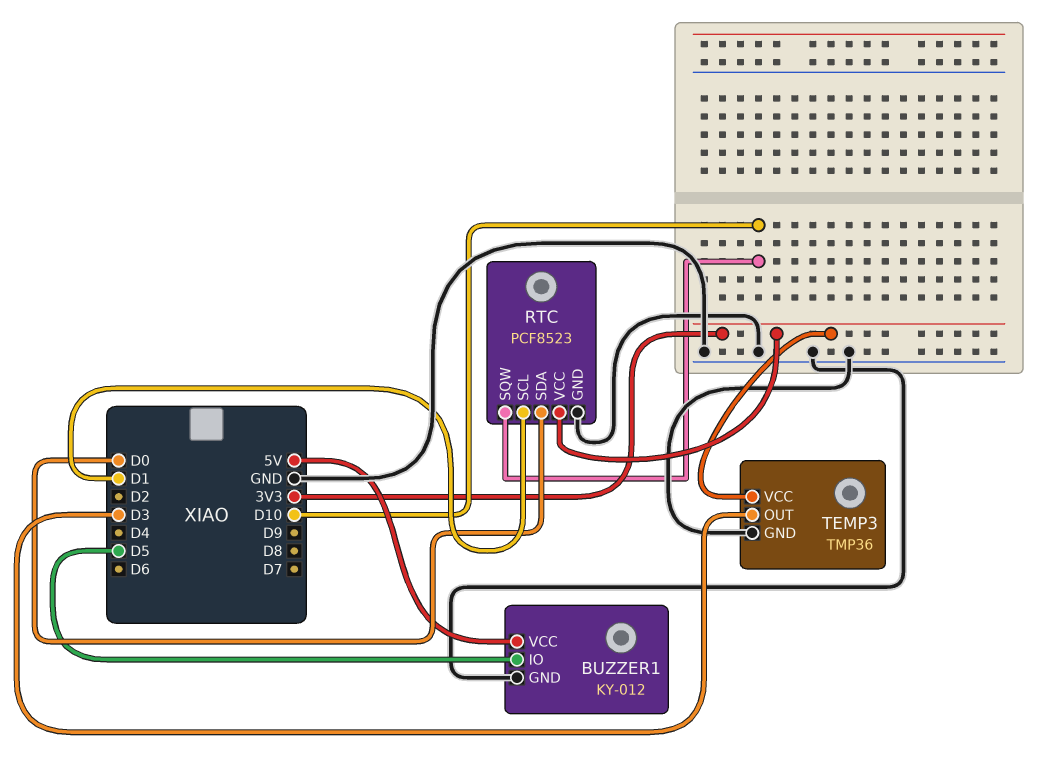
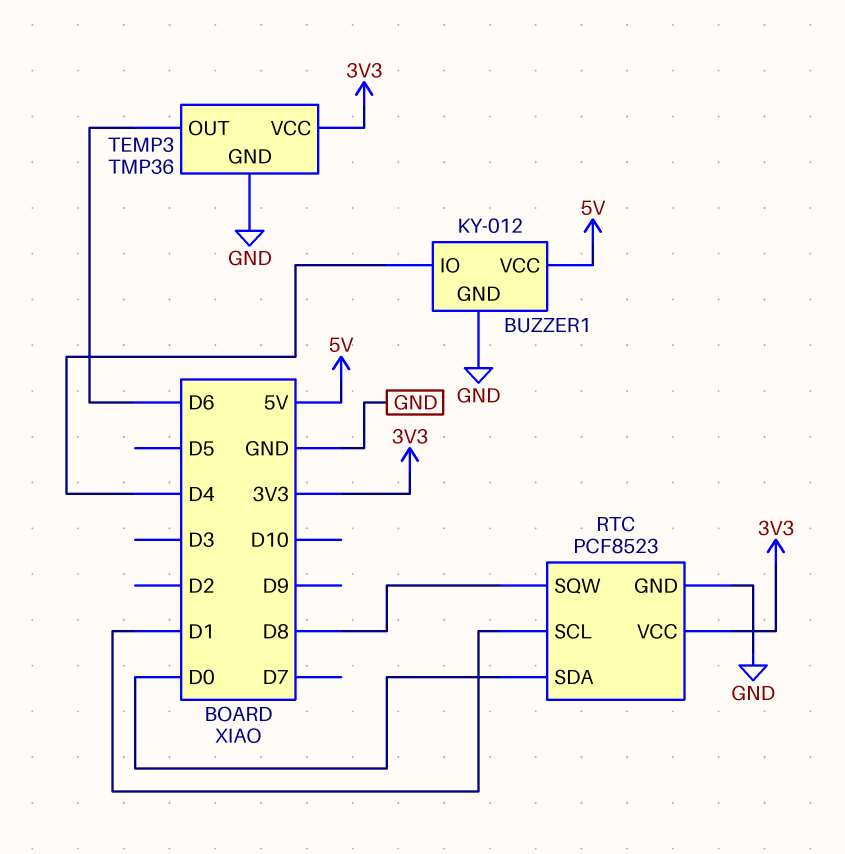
BUZZER1 pin IO: D5 -> D4
RTC pin SQW: D10 -> D8
TEMP3 pin OUT: D3 -> D6

